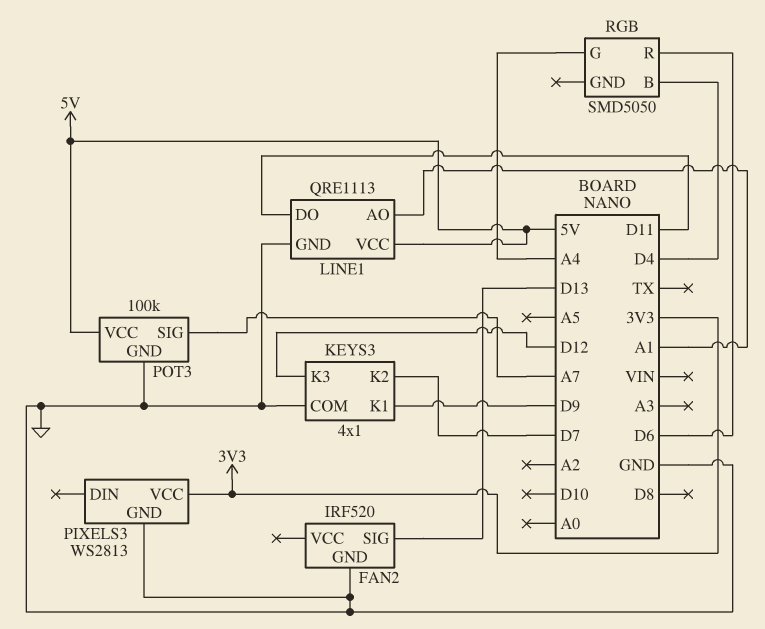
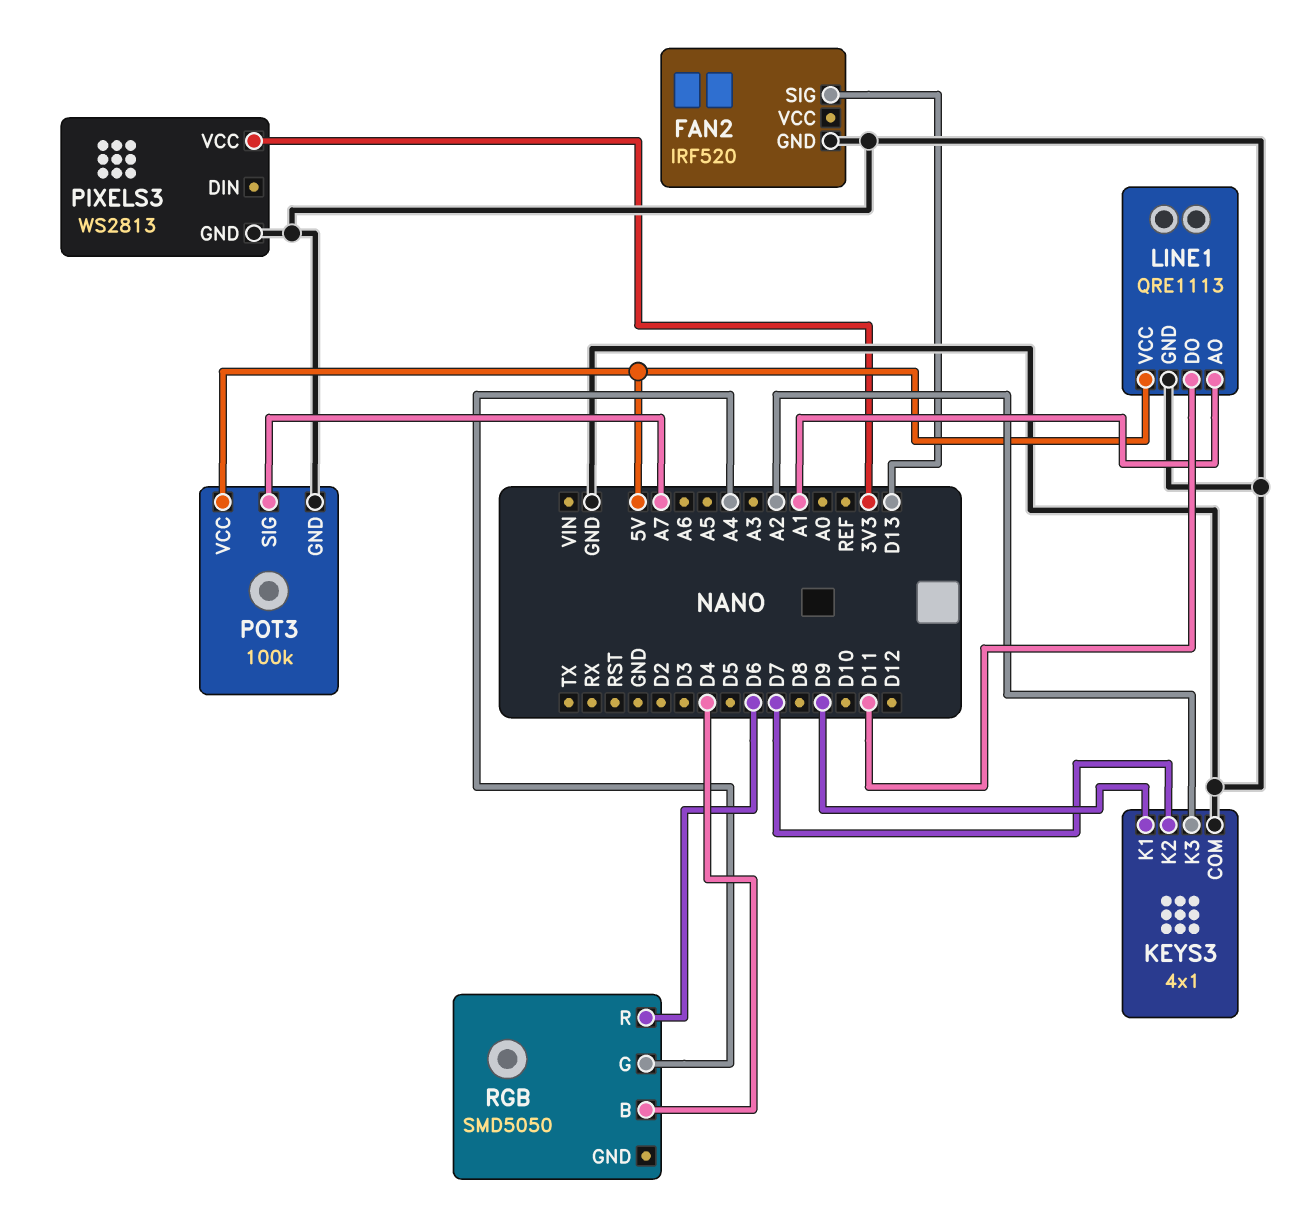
KEYS3 pin K3: D12 -> A2

